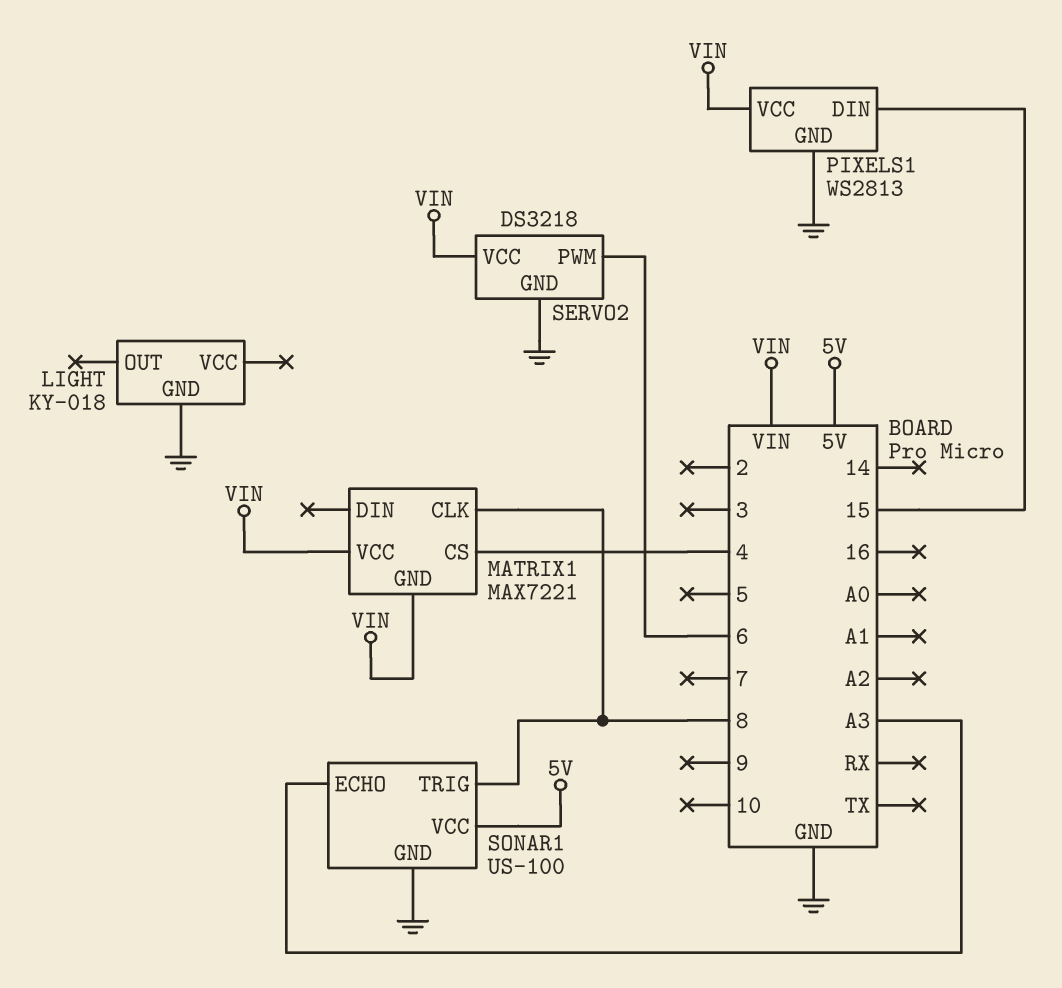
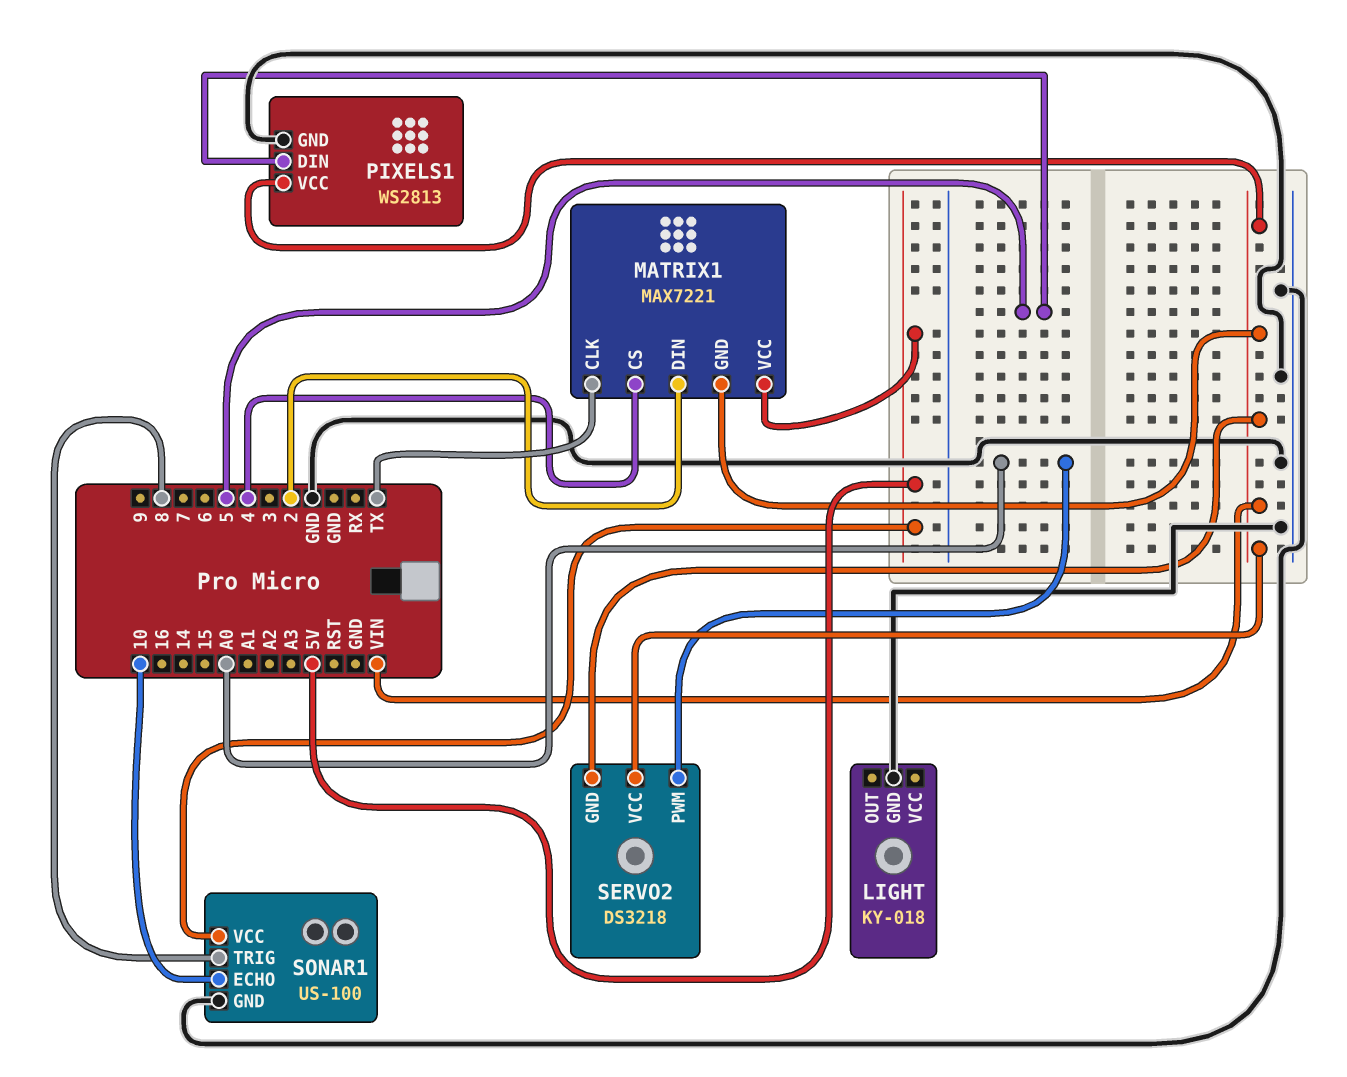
MATRIX1 pin CLK: 8 -> TX
MATRIX1 pin DIN: none -> 2
MATRIX1 pin VCC: VIN -> 5V
PIXELS1 pin DIN: 15 -> 5
SERVO2 pin GND: GND -> VIN
SERVO2 pin PWM: 6 -> A0
SONAR1 pin ECHO: A3 -> 10

